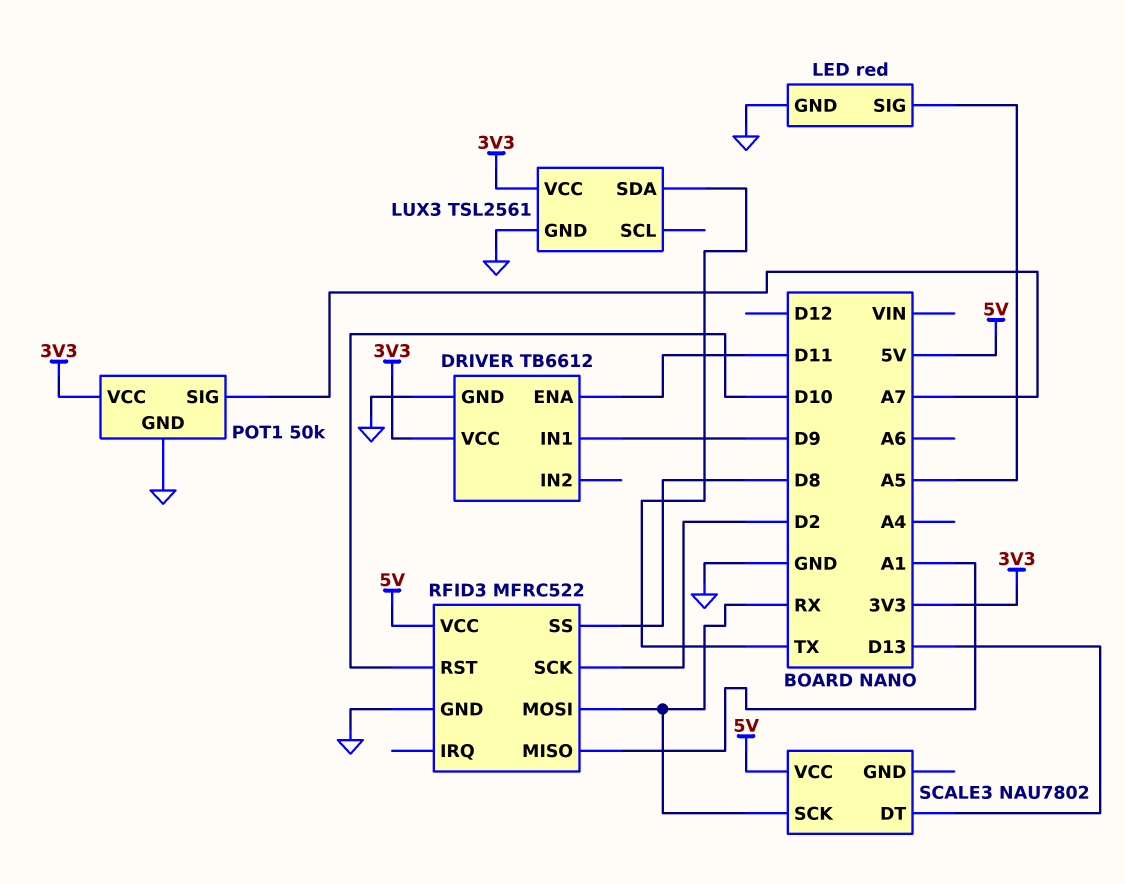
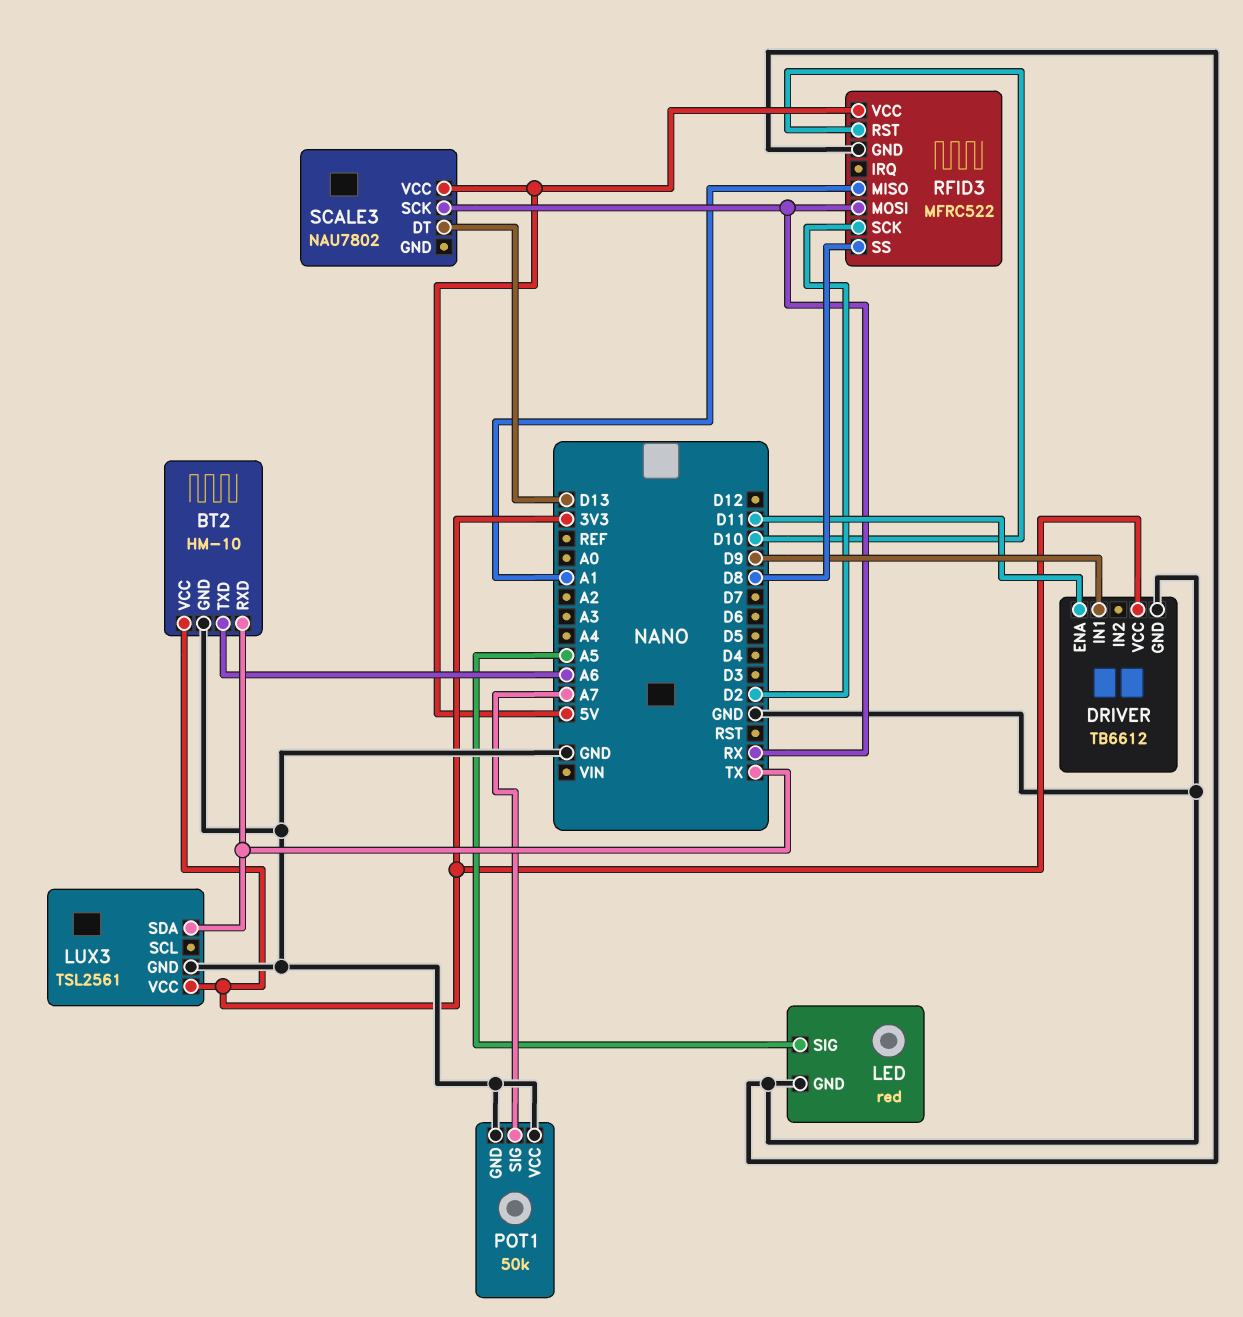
BT2: none -> HM-10
BT2 pin GND: none -> GND
BT2 pin RXD: none -> TX
BT2 pin TXD: none -> A6
BT2 pin VCC: none -> 3V3
POT1 pin VCC: 3V3 -> GND

